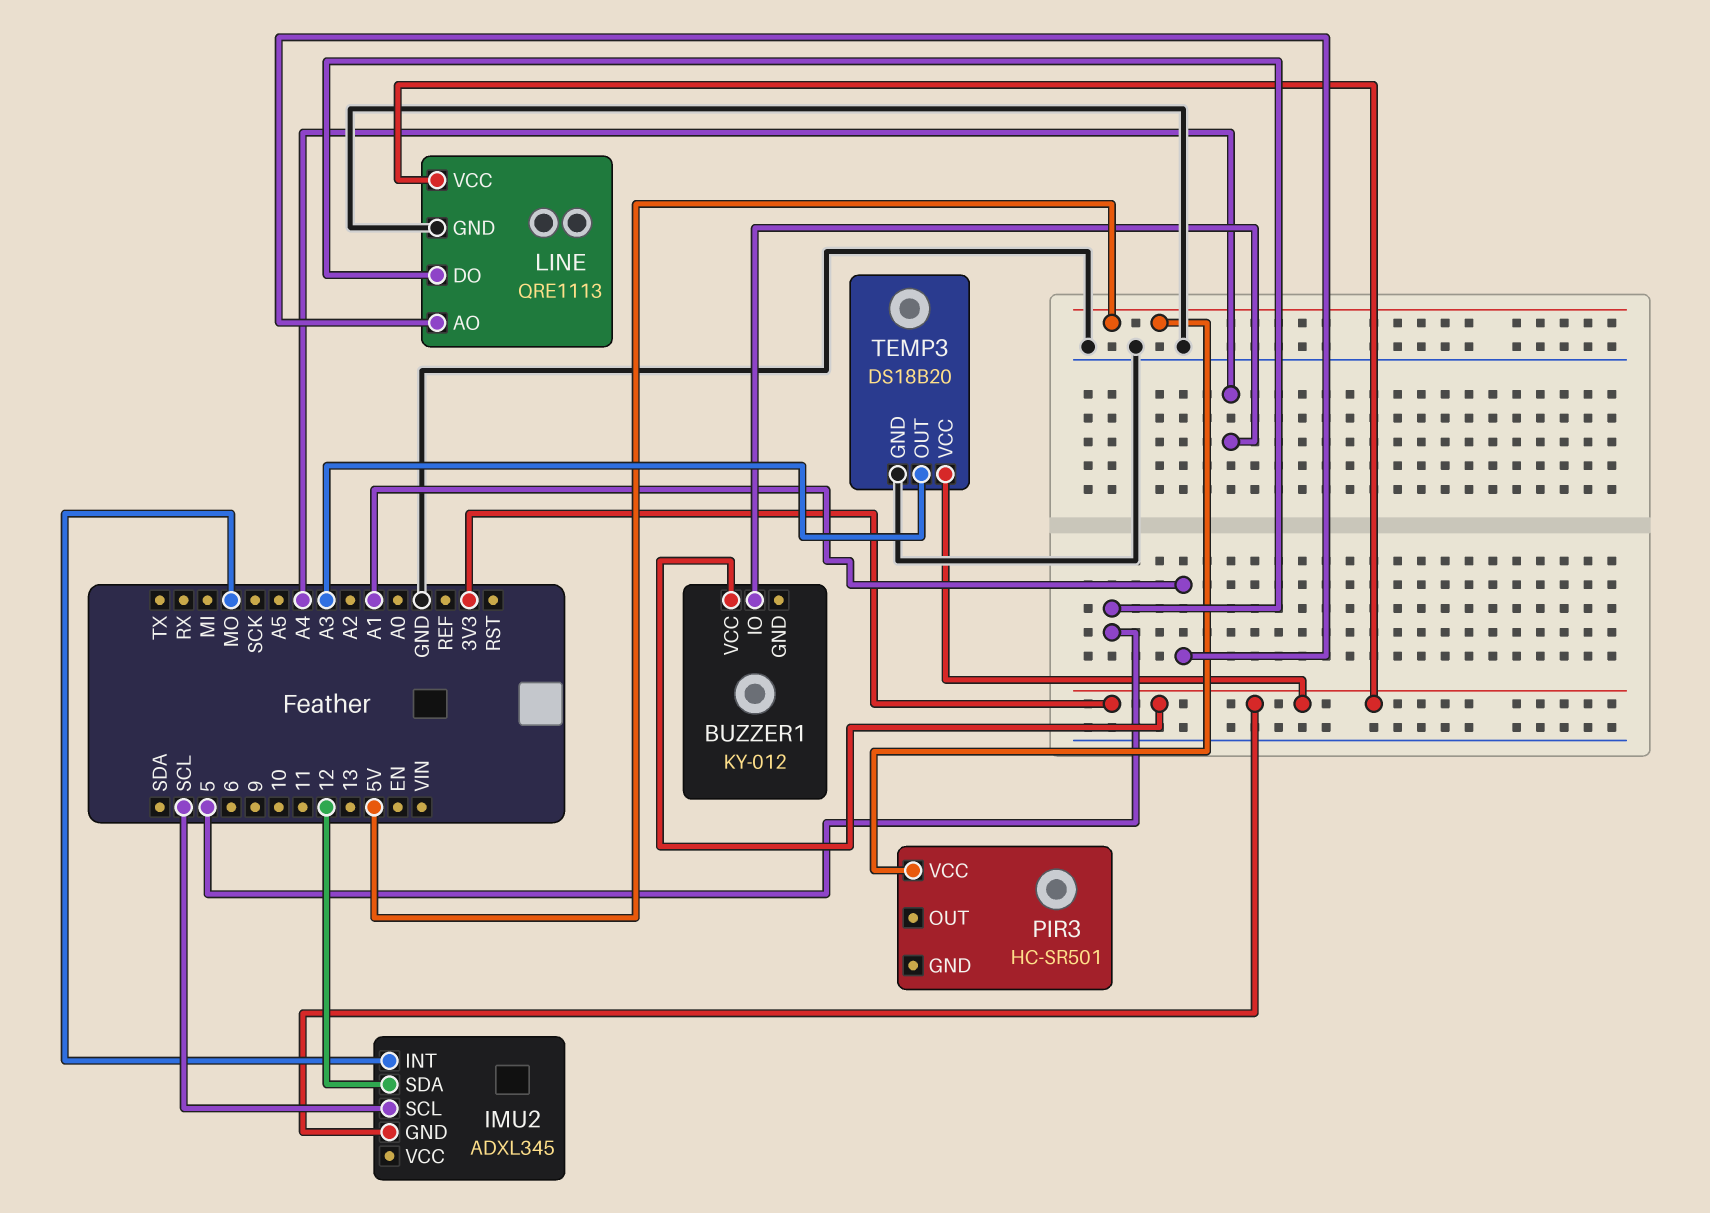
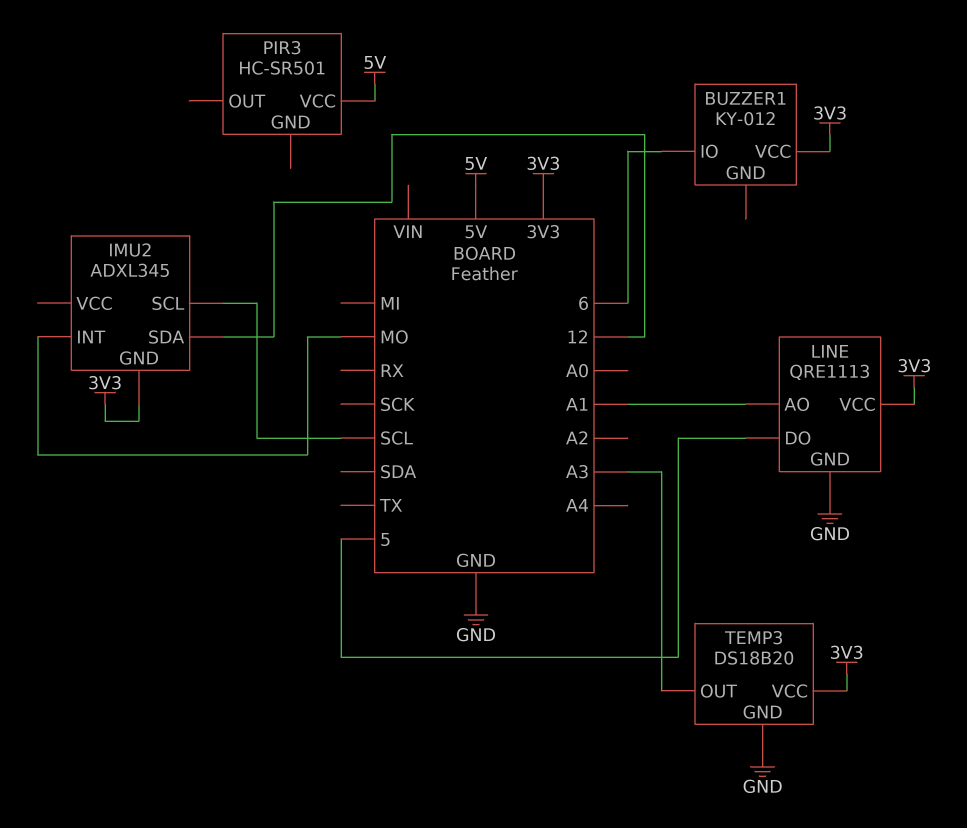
BUZZER1 pin IO: A4 -> 6

